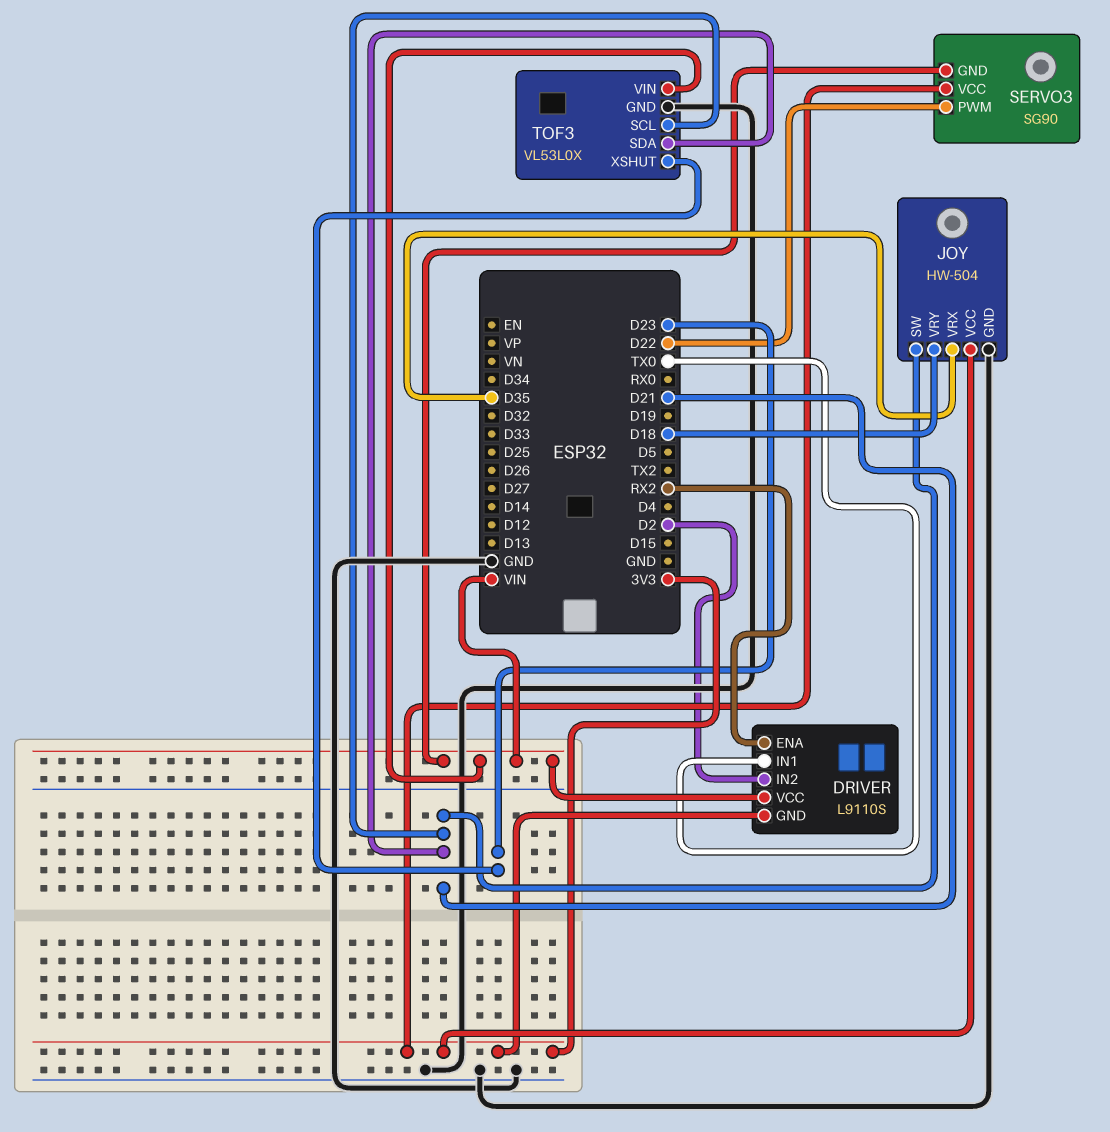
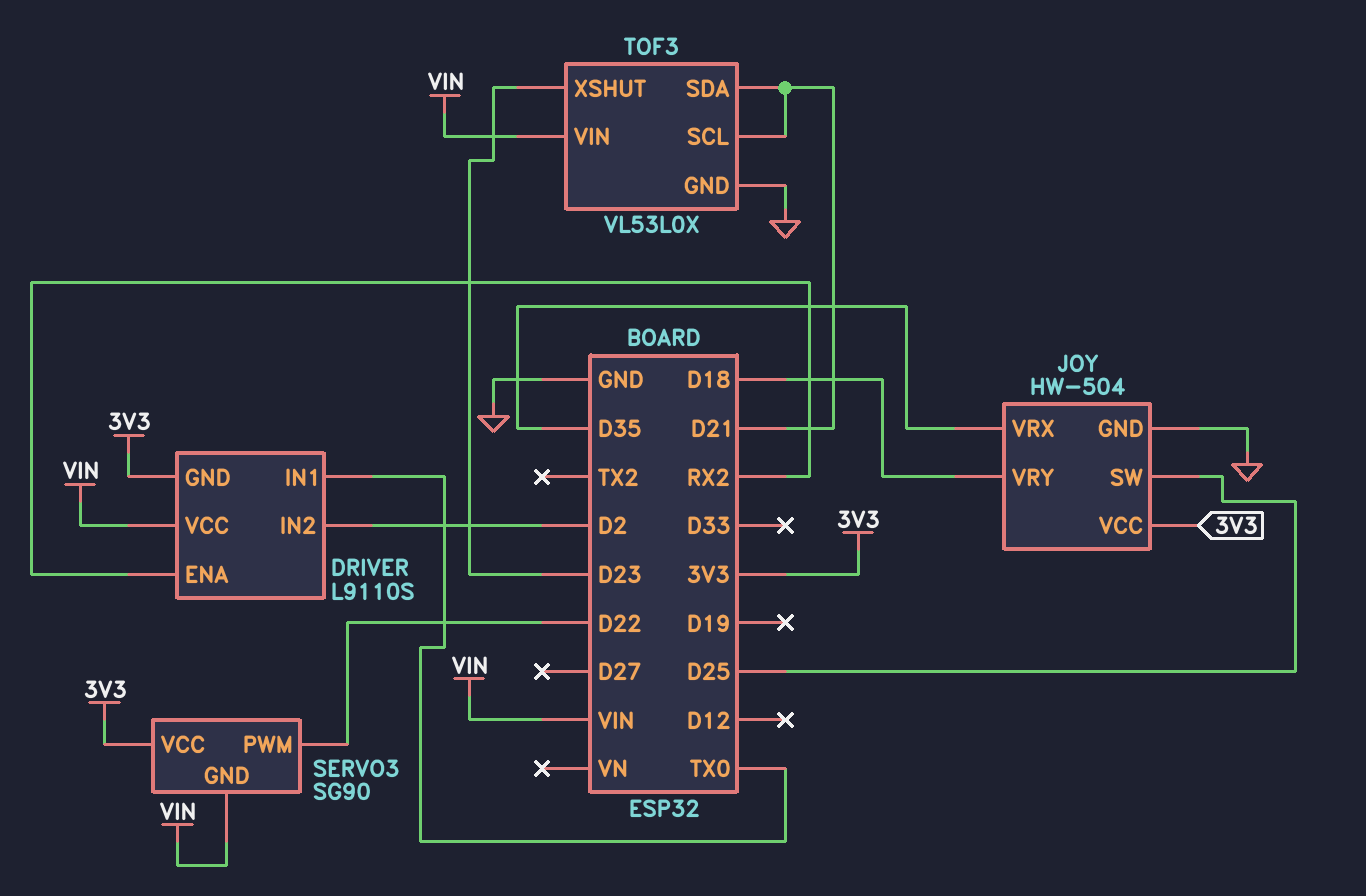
JOY pin SW: D21 -> D25

